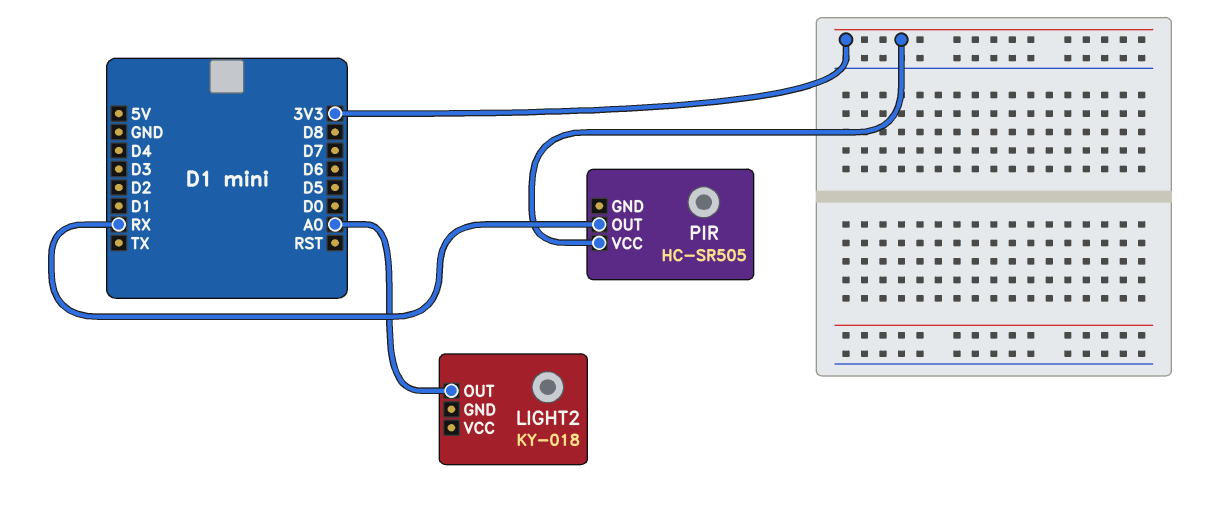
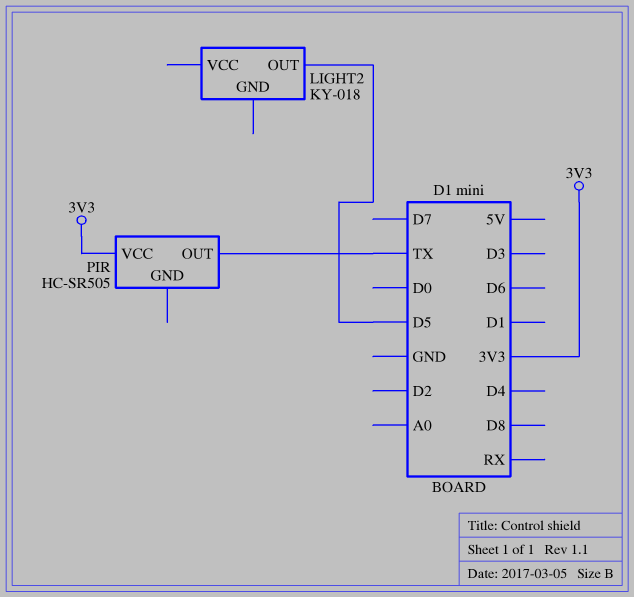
LIGHT2 pin OUT: A0 -> D5
PIR pin OUT: RX -> TX

